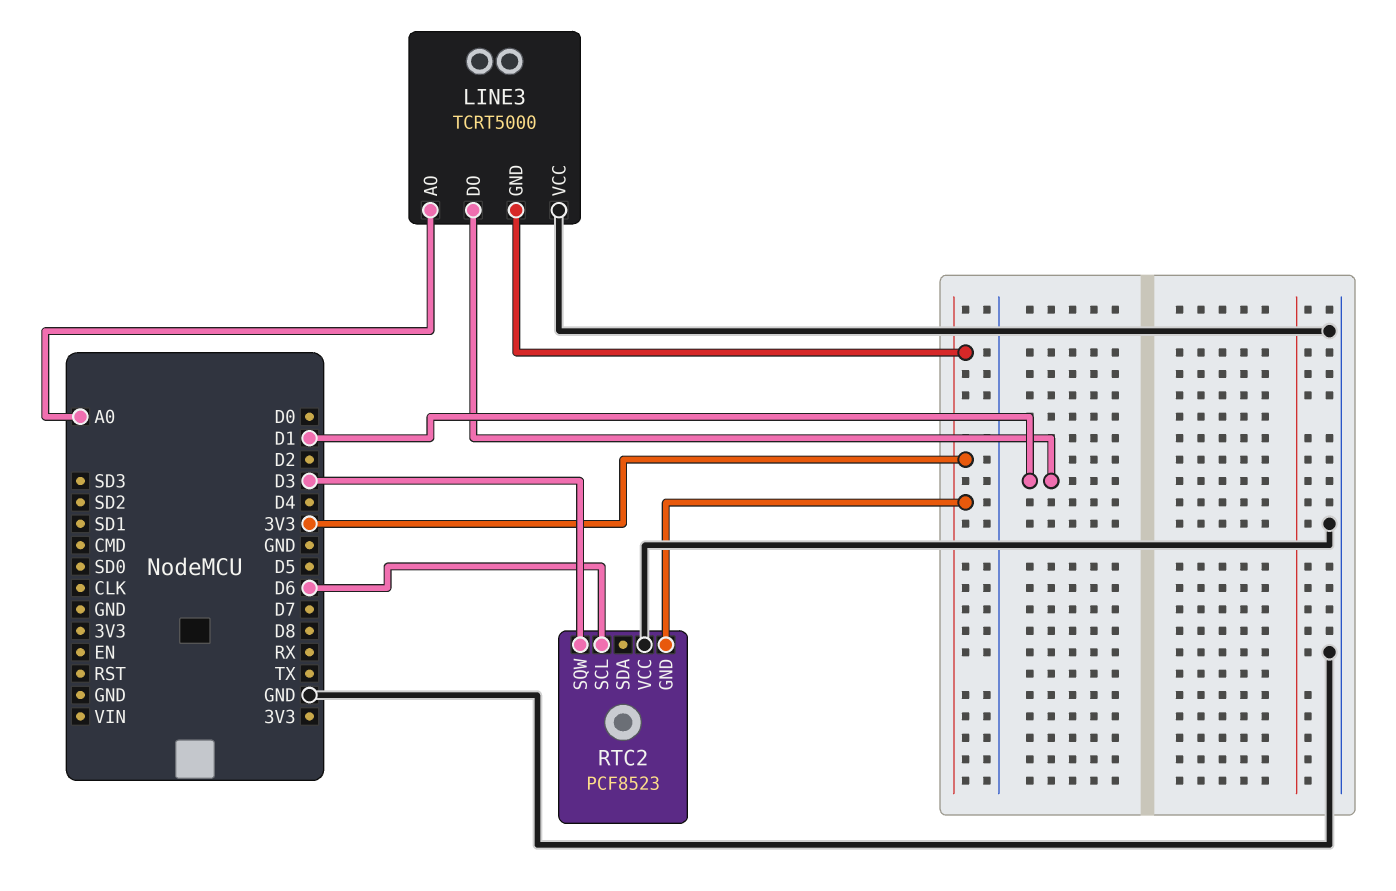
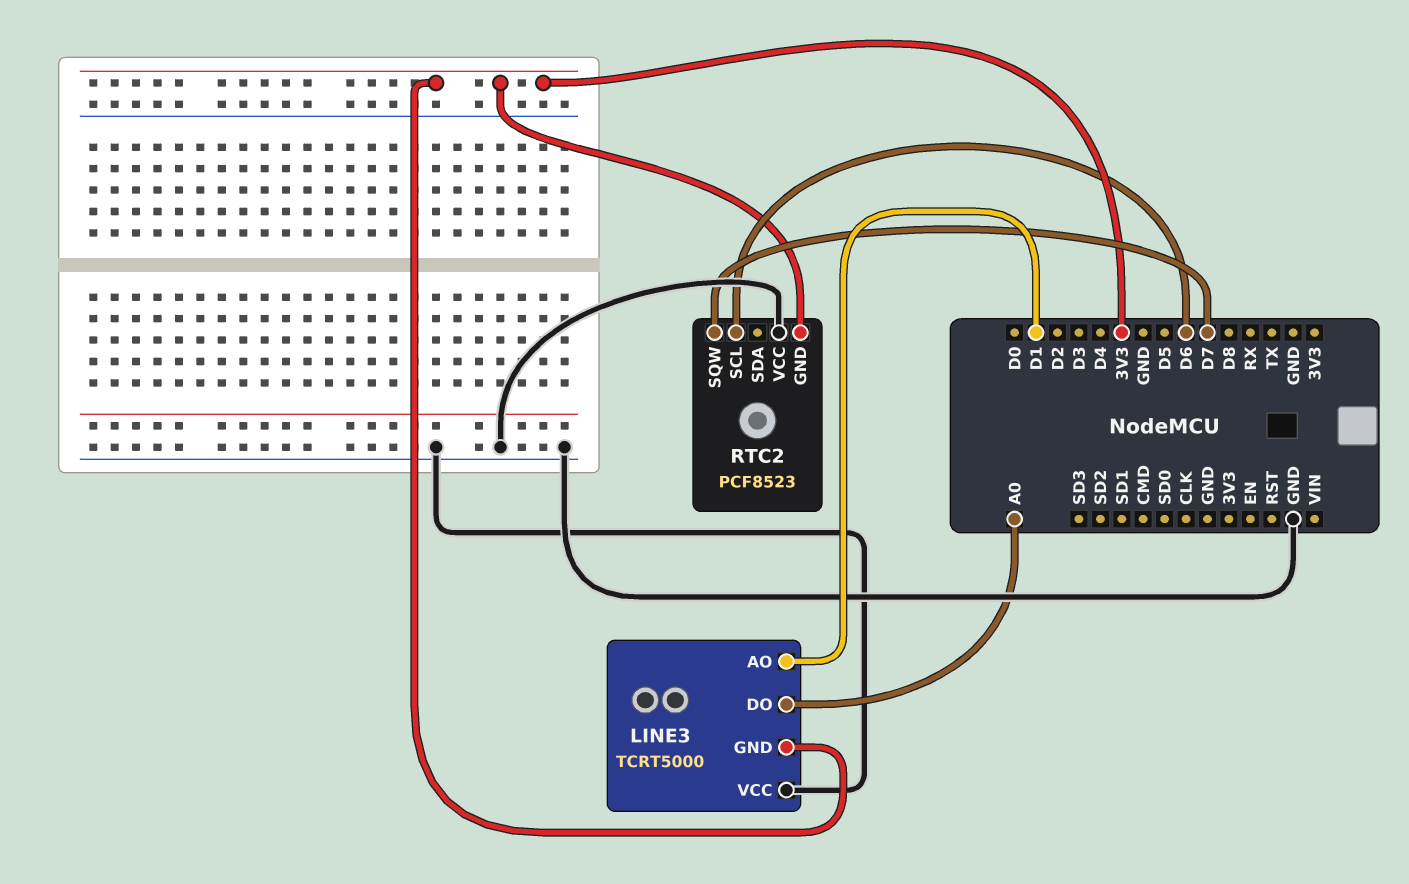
LINE3 pin AO: A0 -> D1
LINE3 pin DO: D1 -> A0
RTC2 pin SQW: D3 -> D7

